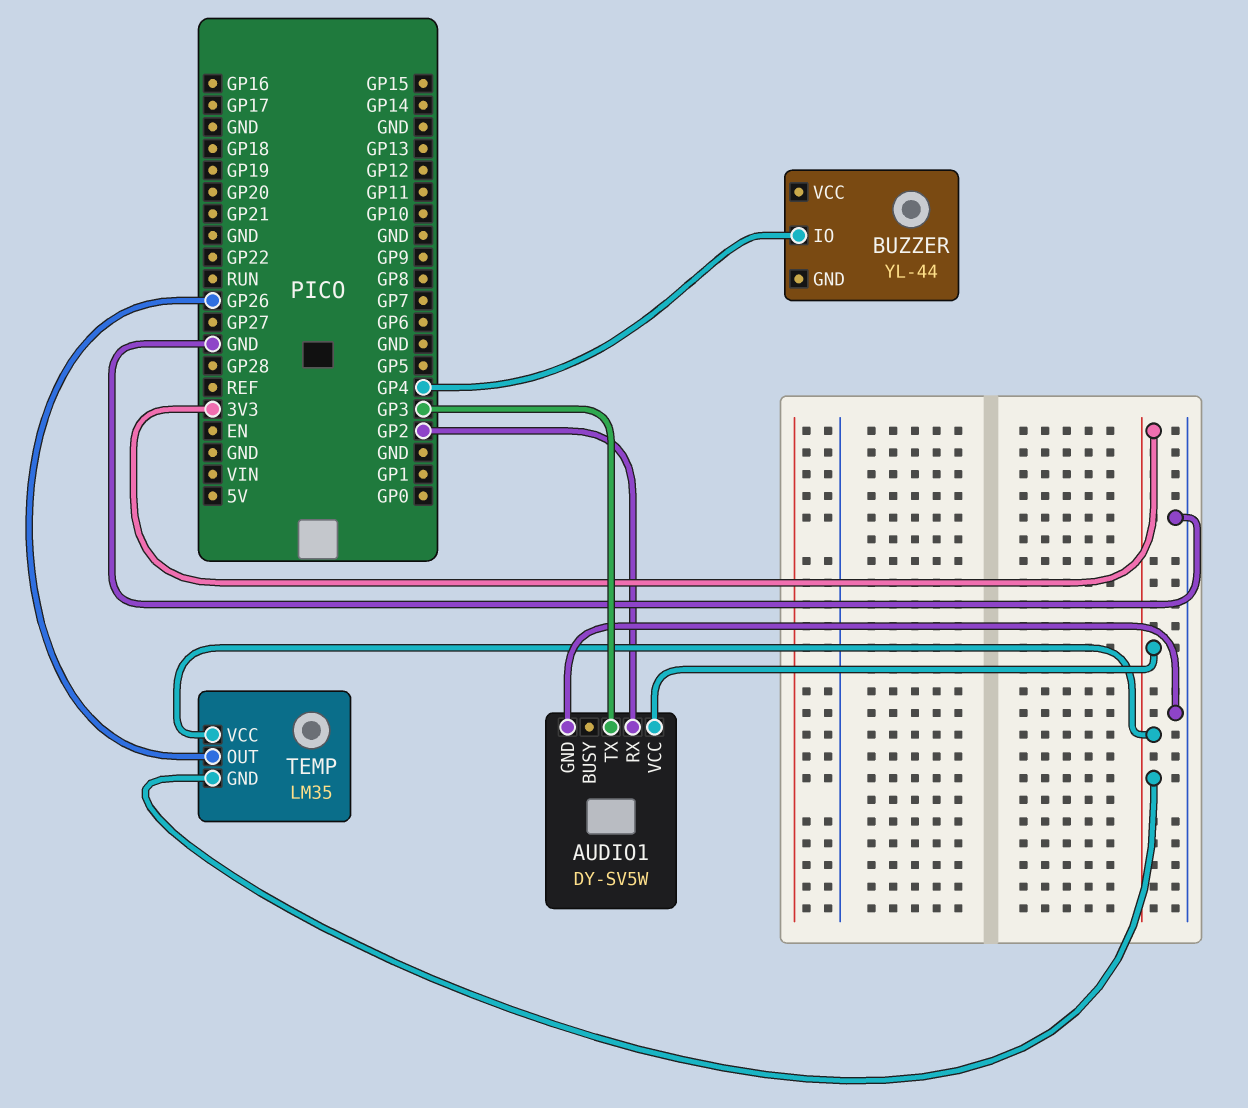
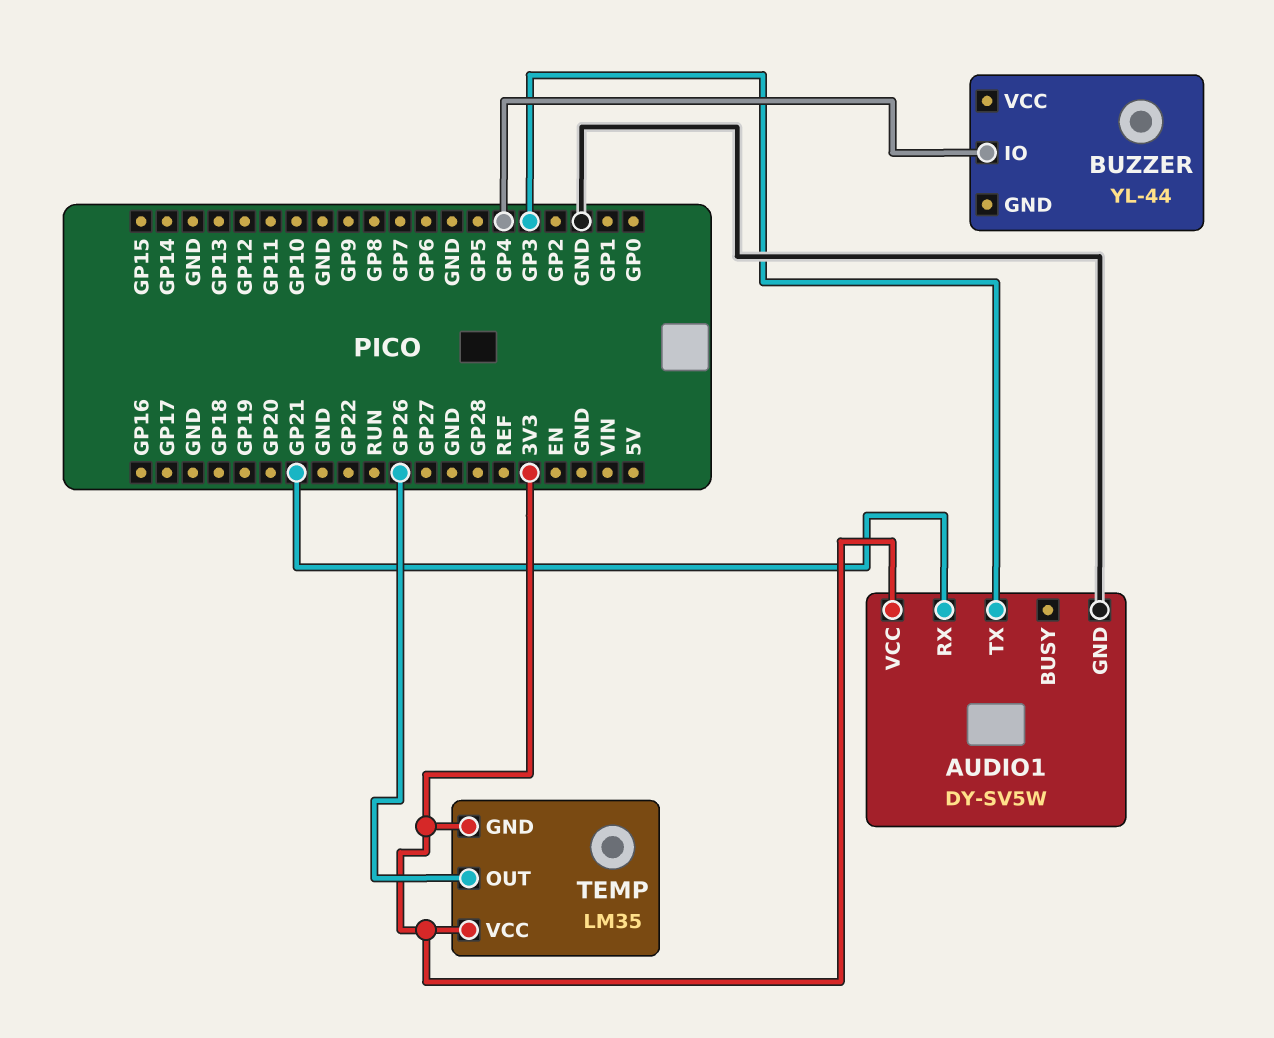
AUDIO1 pin RX: GP2 -> GP21

